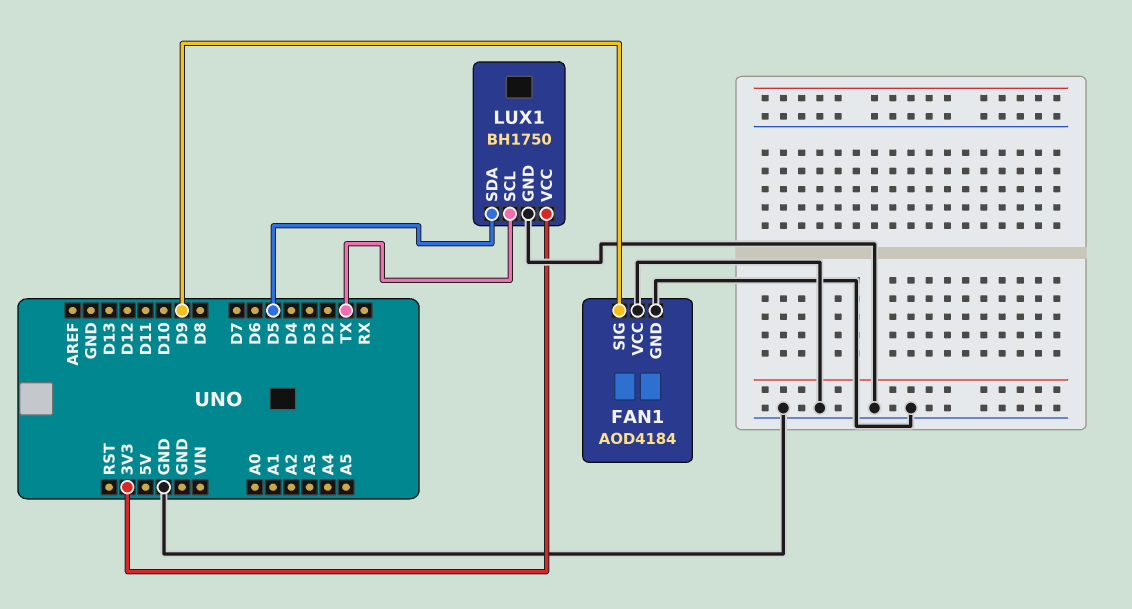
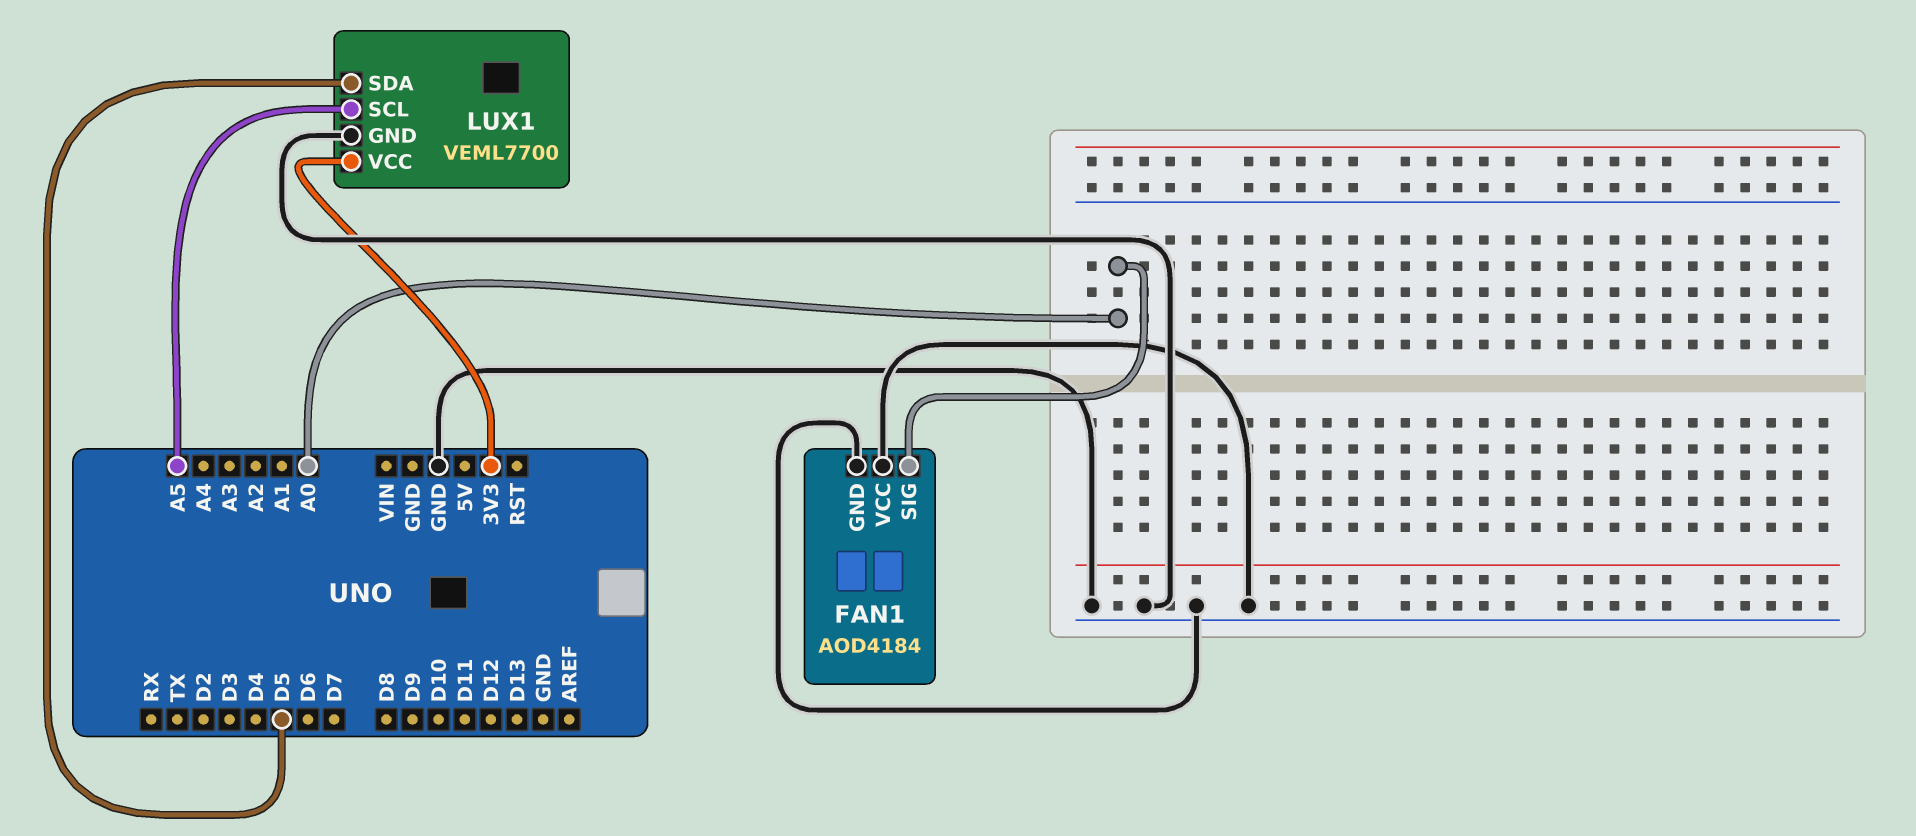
FAN1 pin SIG: D9 -> A0
LUX1: BH1750 -> VEML7700
LUX1 pin SCL: TX -> A5

